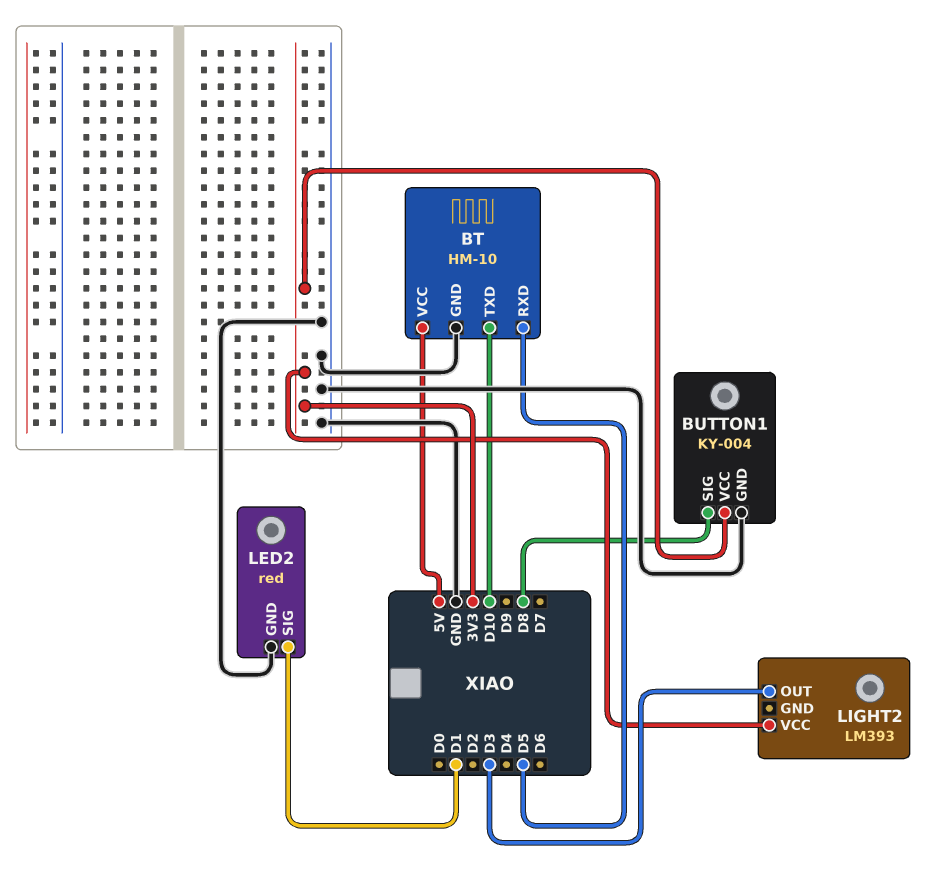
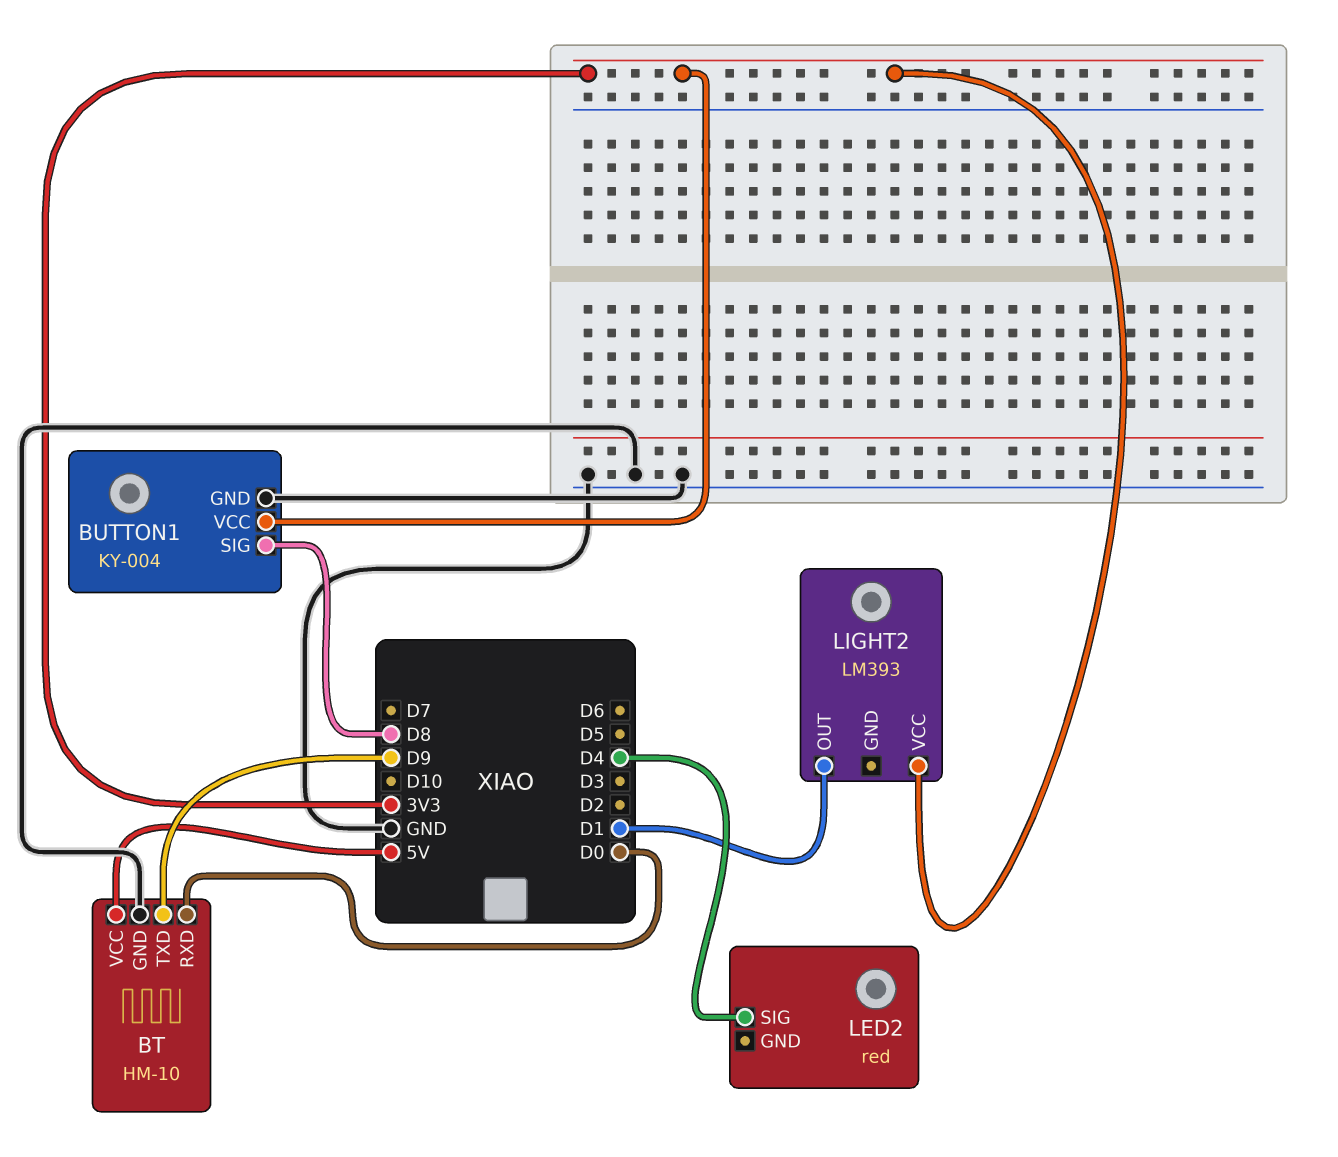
BT pin RXD: D5 -> D0
BT pin TXD: D10 -> D9
LED2 pin GND: GND -> none
LED2 pin SIG: D1 -> D4
LIGHT2 pin OUT: D3 -> D1

